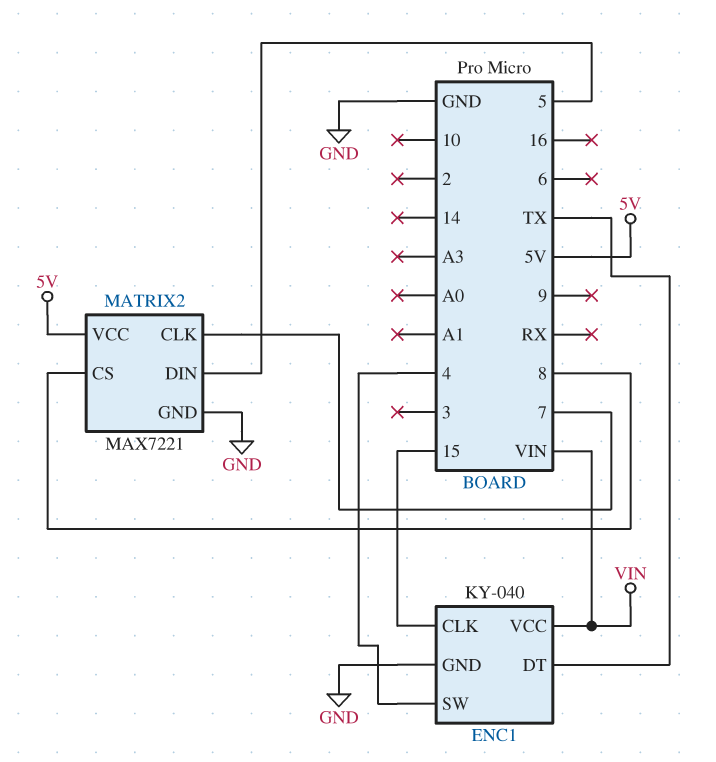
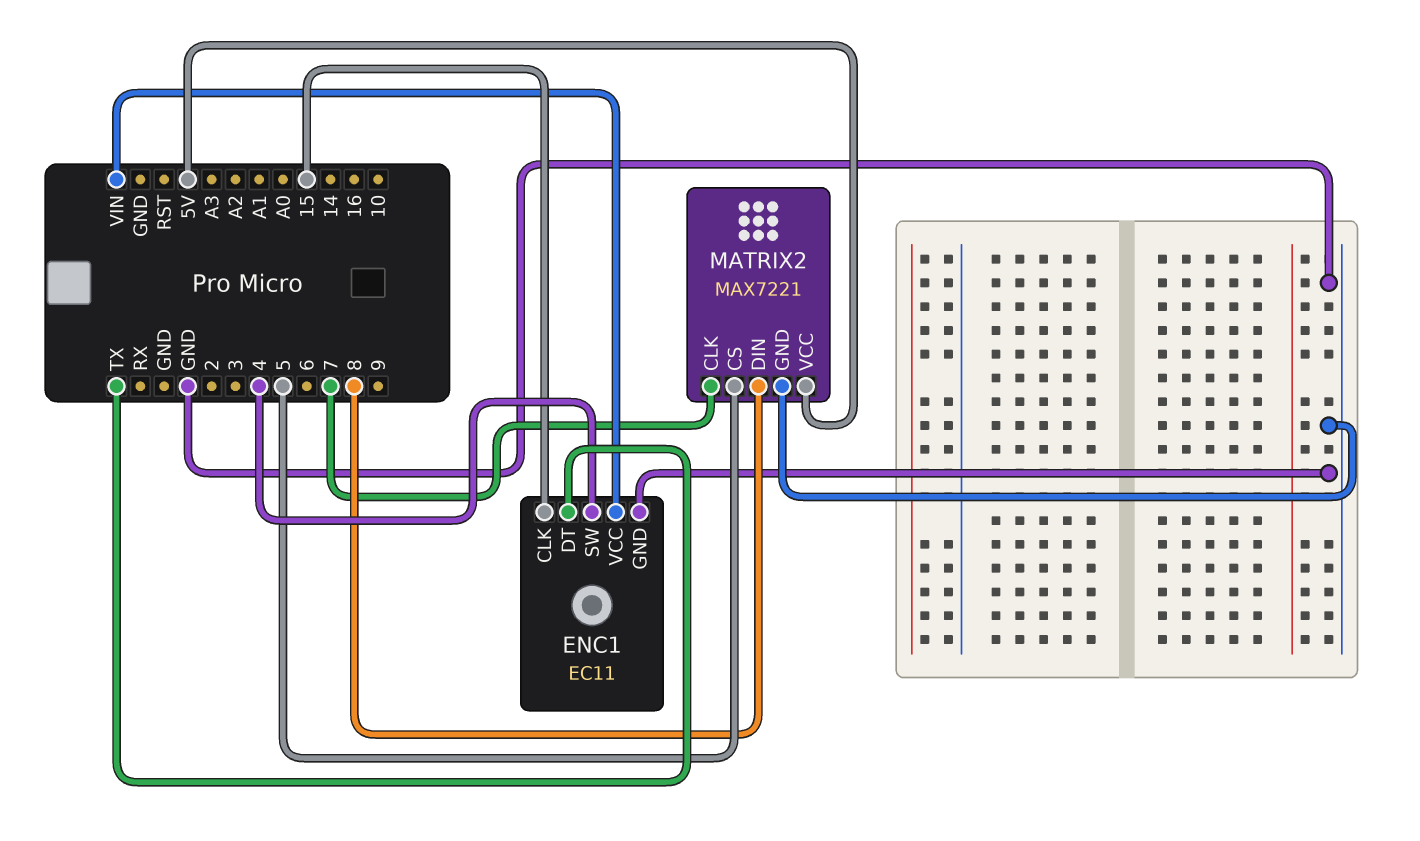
ENC1: KY-040 -> EC11
MATRIX2 pin CS: 8 -> 5
MATRIX2 pin DIN: 5 -> 8

